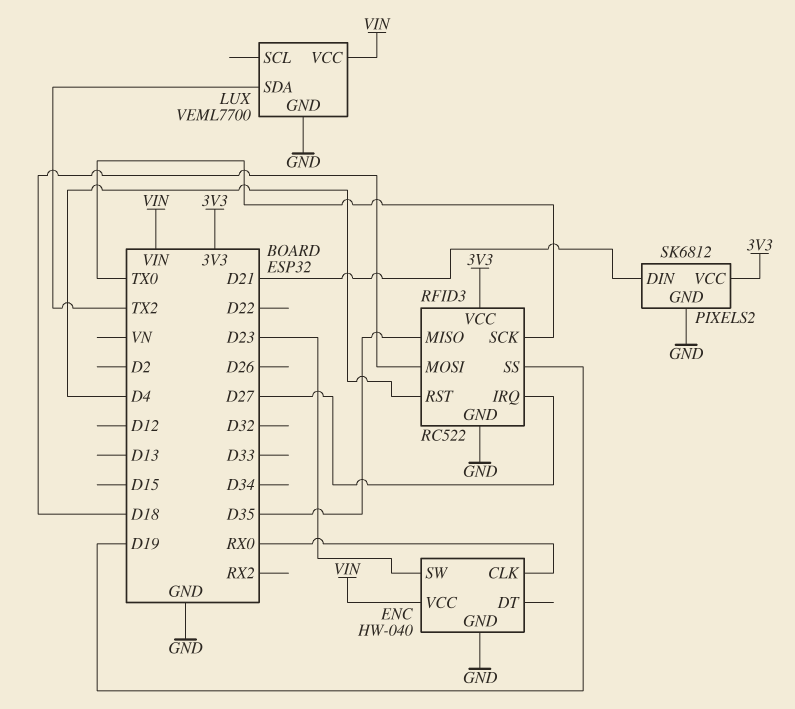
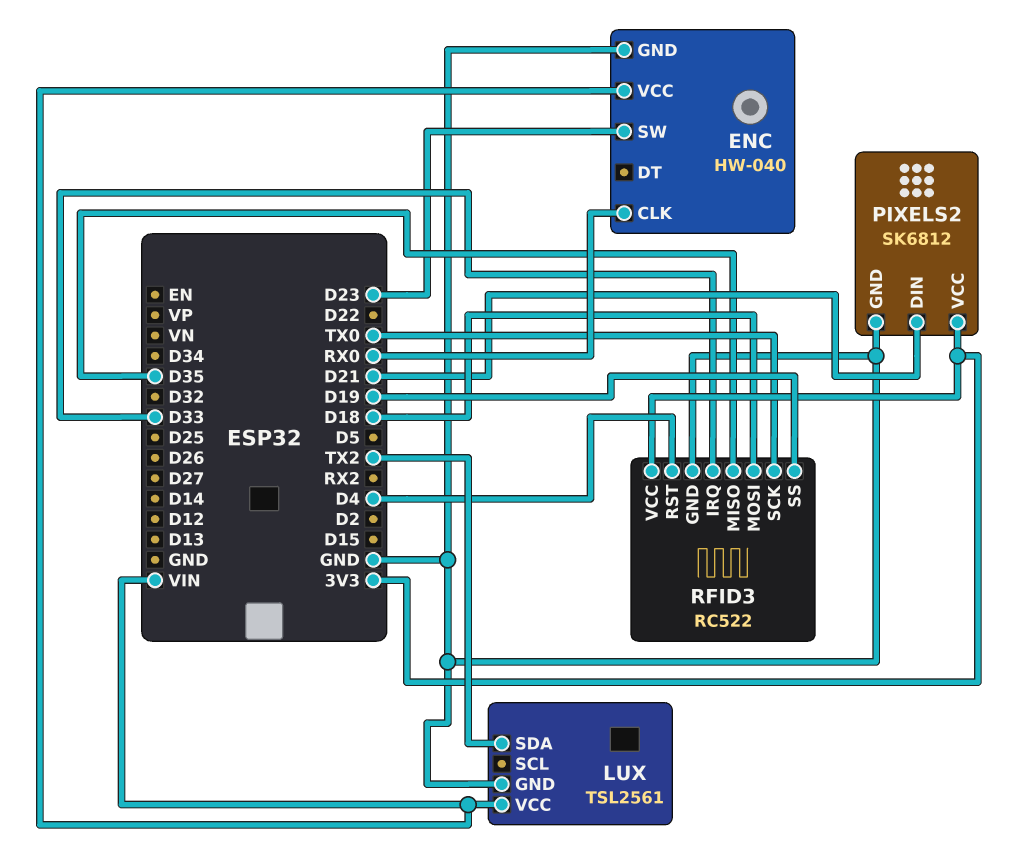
LUX: VEML7700 -> TSL2561
RFID3 pin IRQ: D27 -> D33

